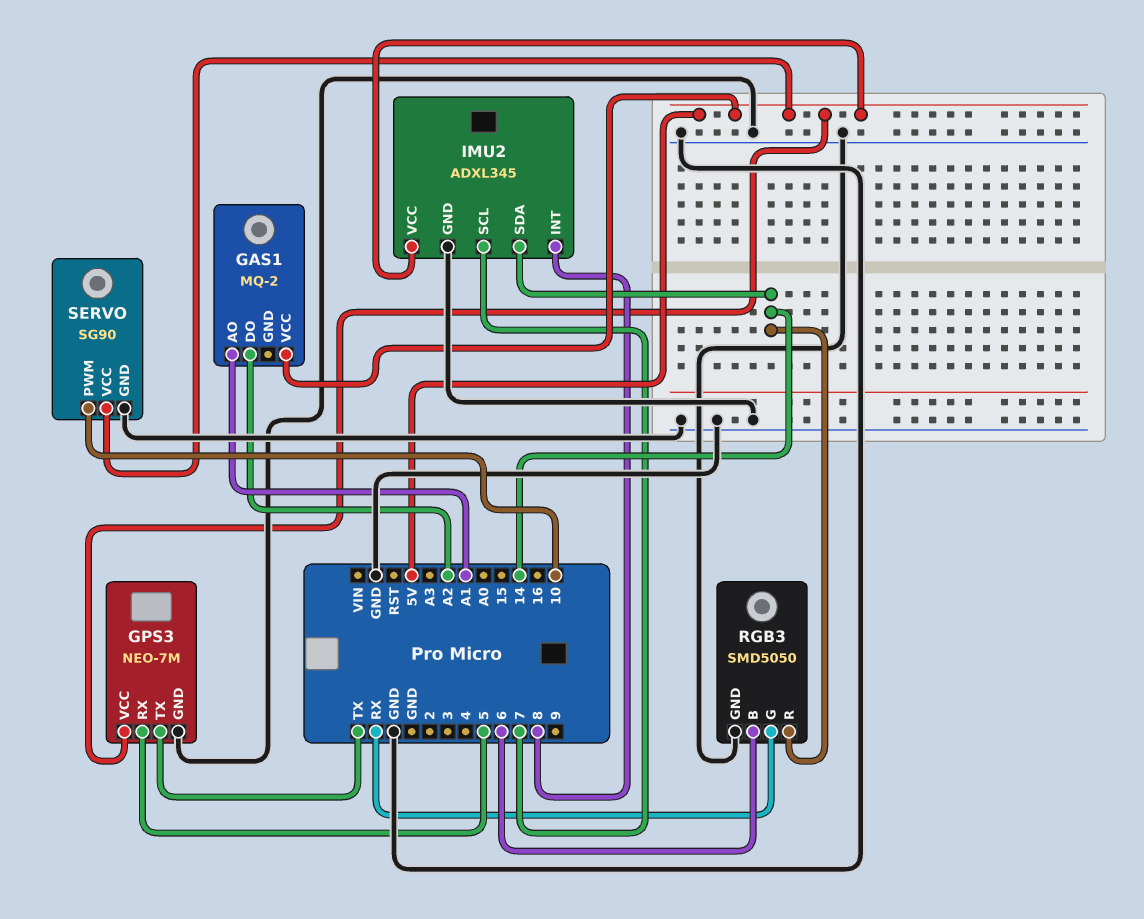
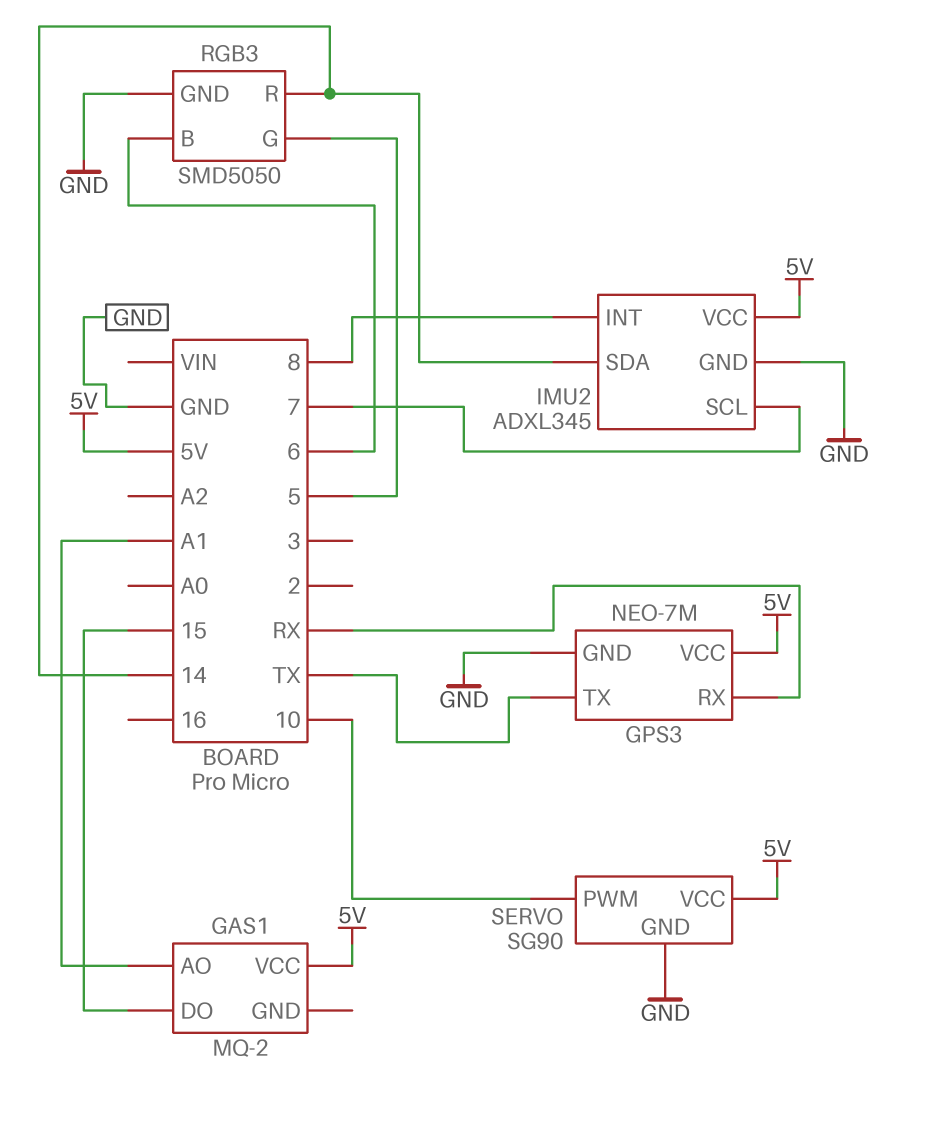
GAS1 pin DO: A2 -> 15
GPS3 pin RX: 5 -> RX
RGB3 pin G: RX -> 5

